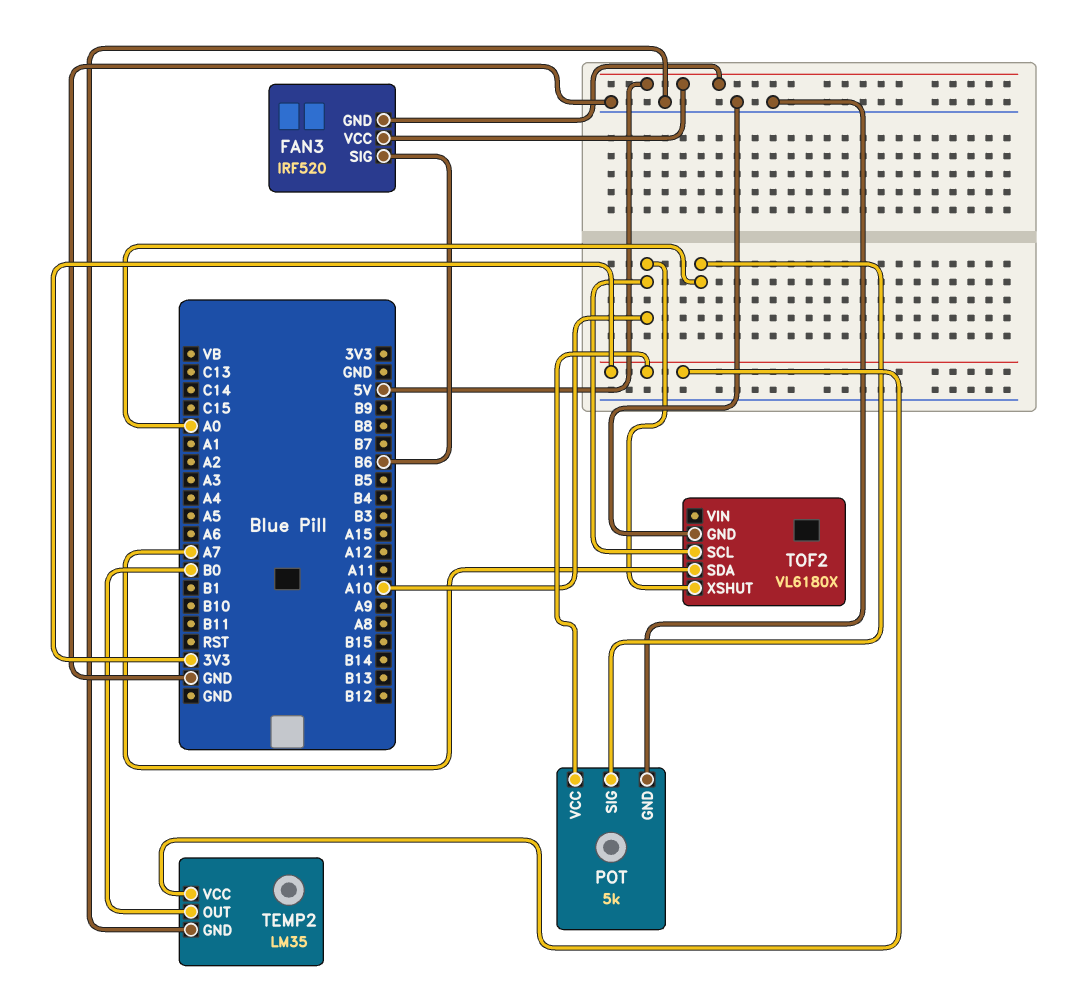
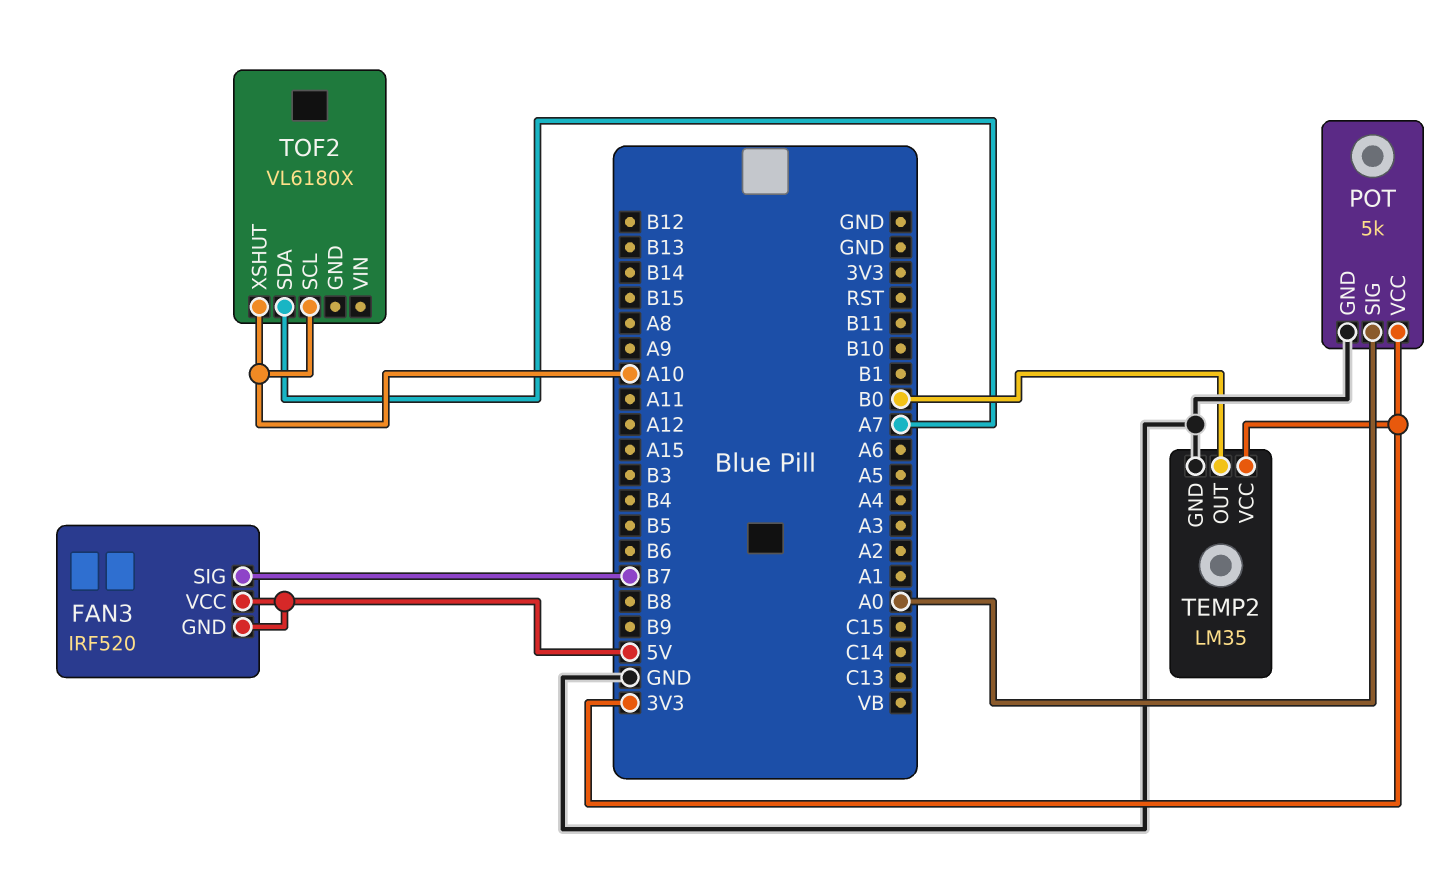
FAN3 pin SIG: B6 -> B7
TOF2 pin GND: GND -> none

